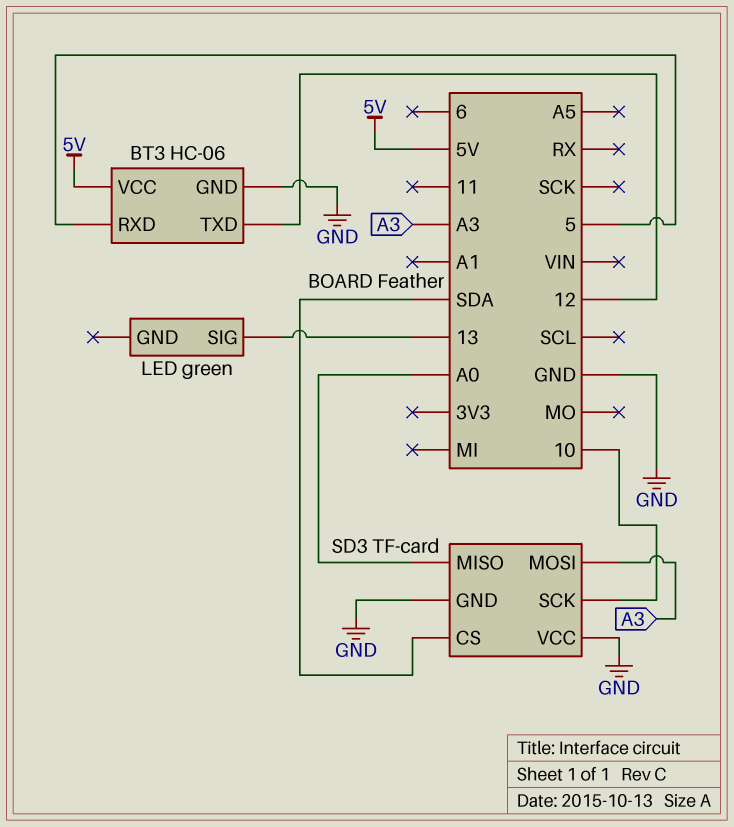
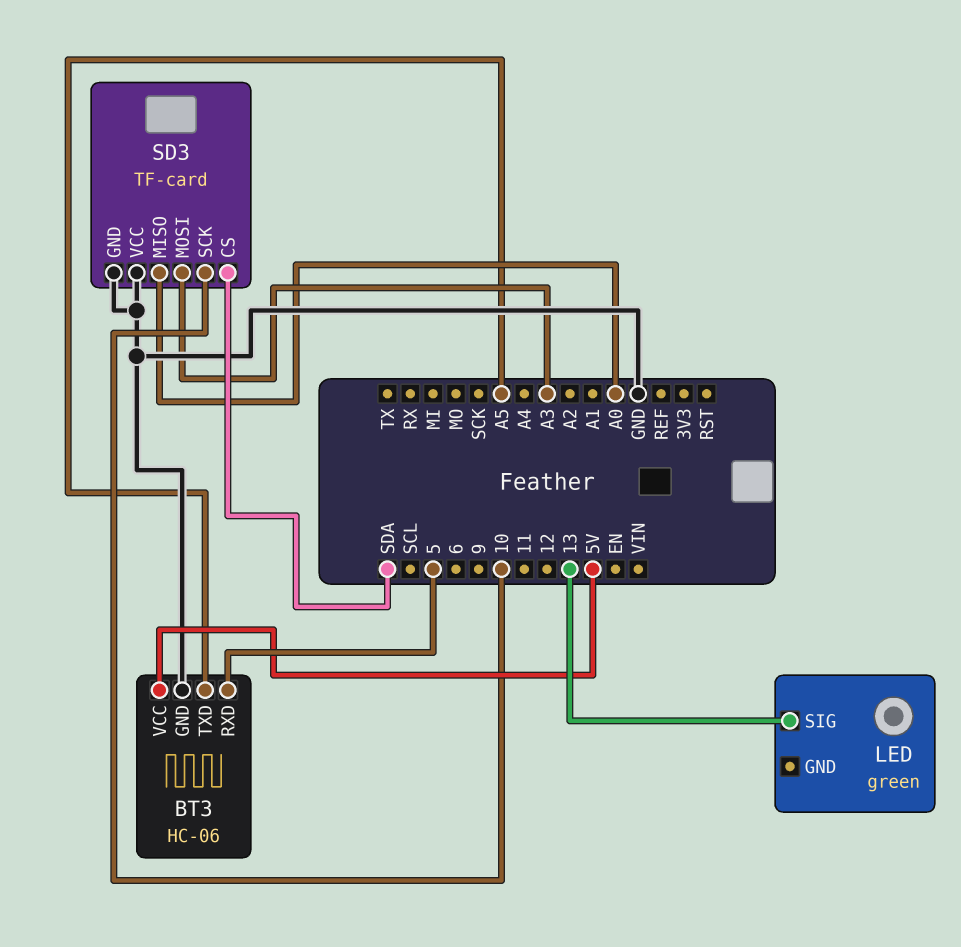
BT3 pin TXD: 12 -> A5

